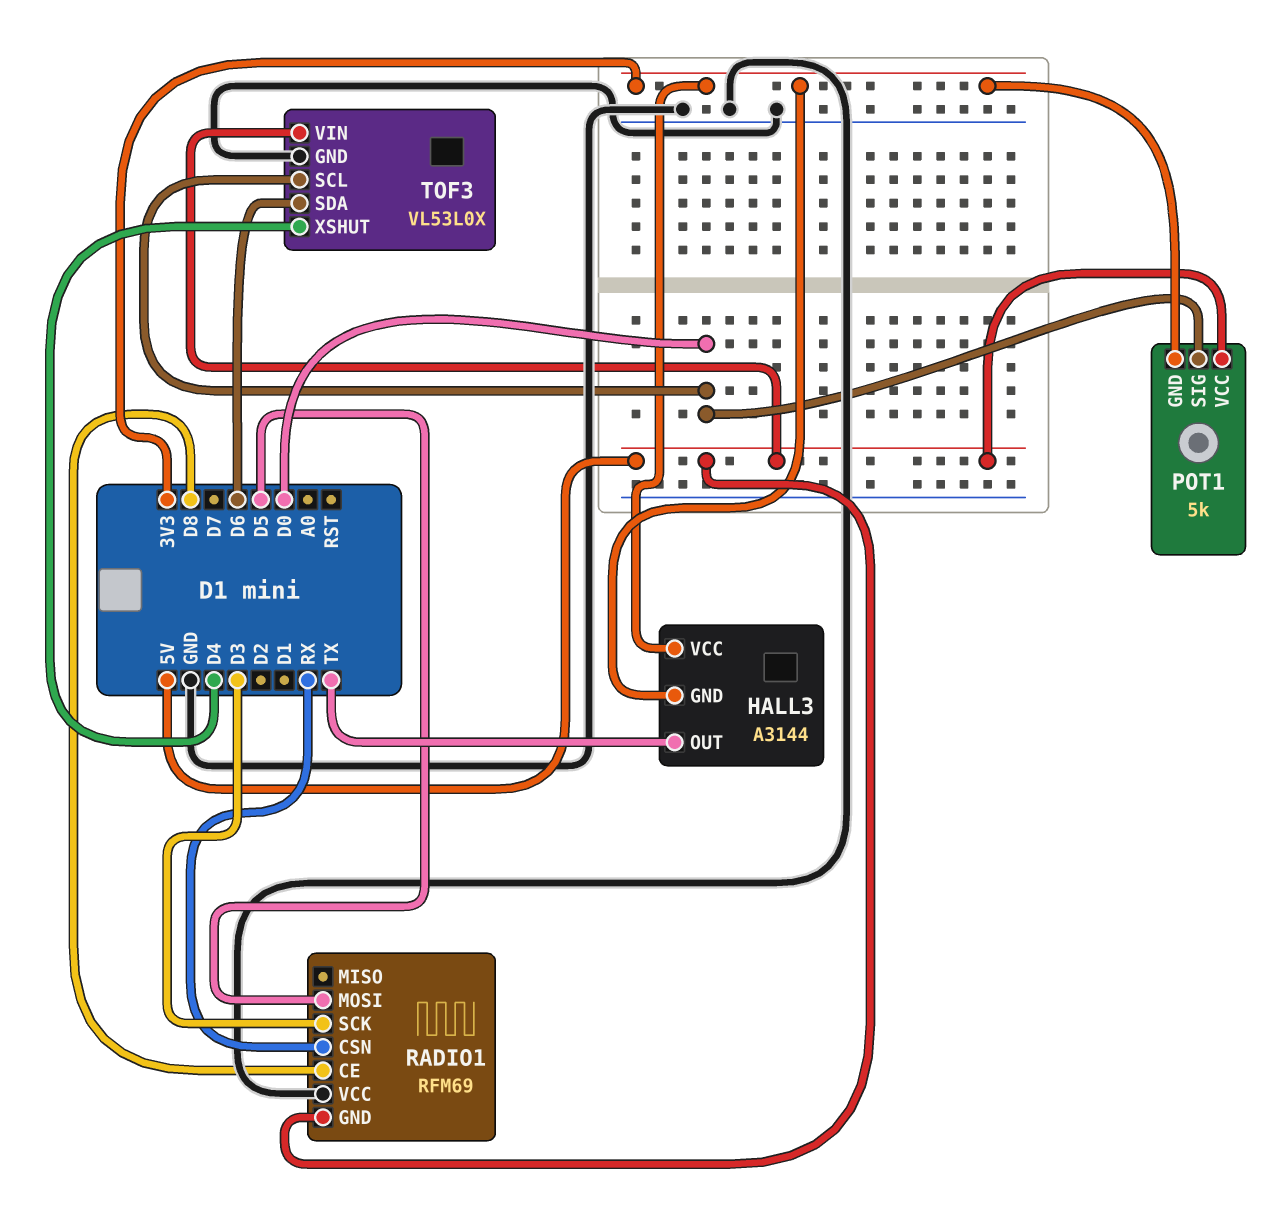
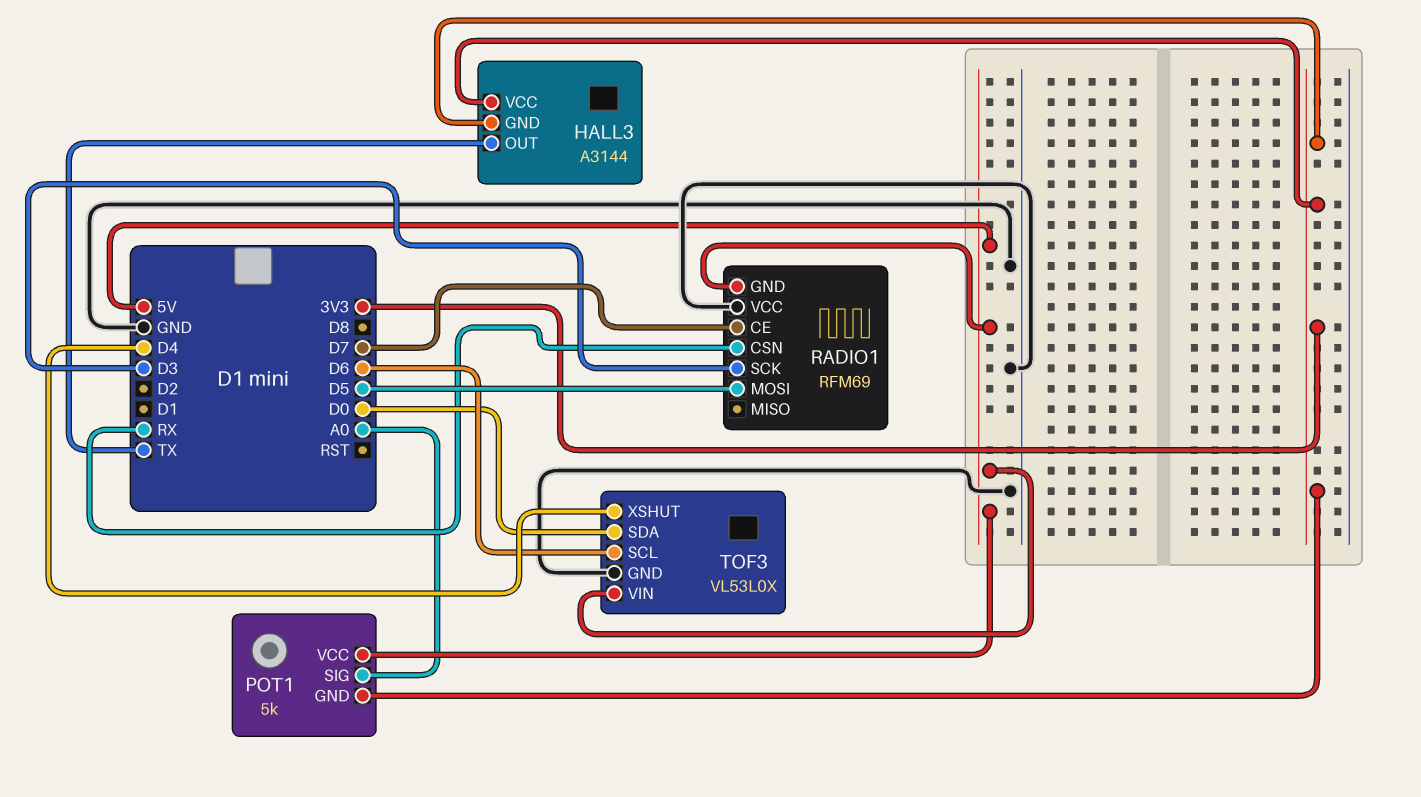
POT1 pin SIG: D0 -> A0
RADIO1 pin CE: D8 -> D7
TOF3 pin SCL: D0 -> D6
TOF3 pin SDA: D6 -> D0

